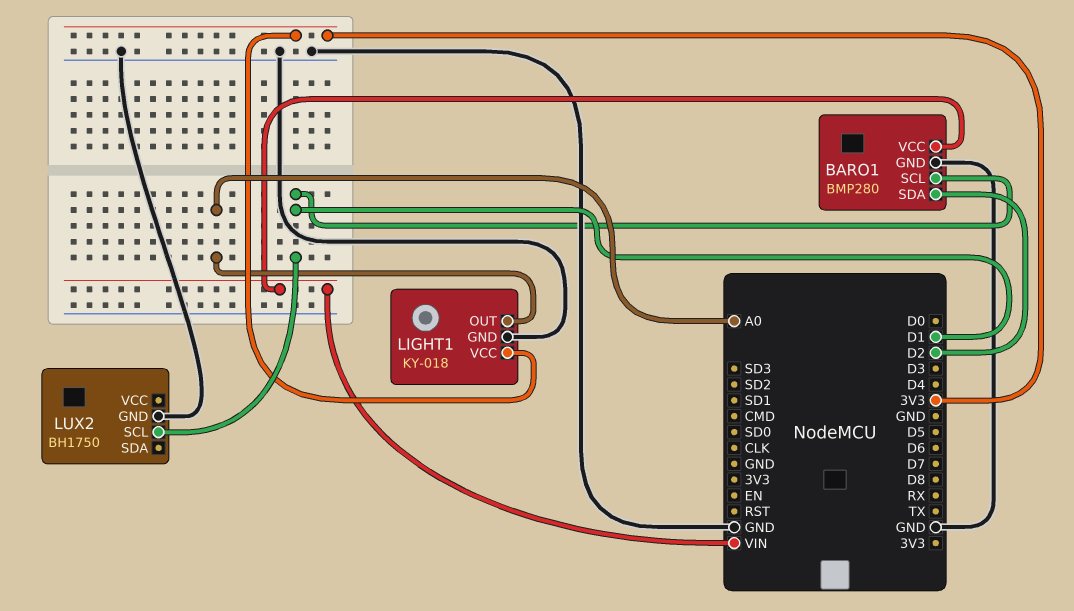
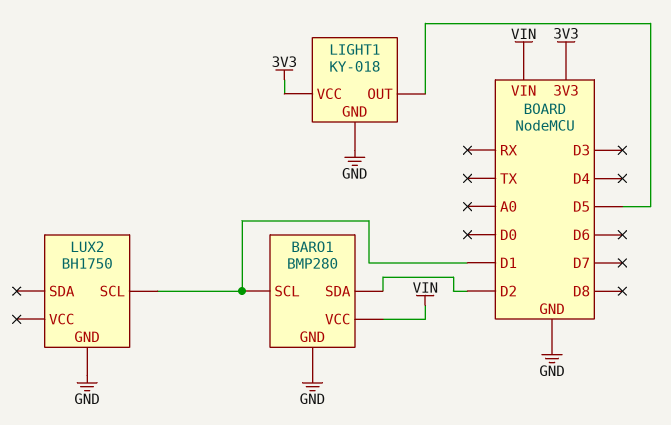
LIGHT1 pin OUT: A0 -> D5

